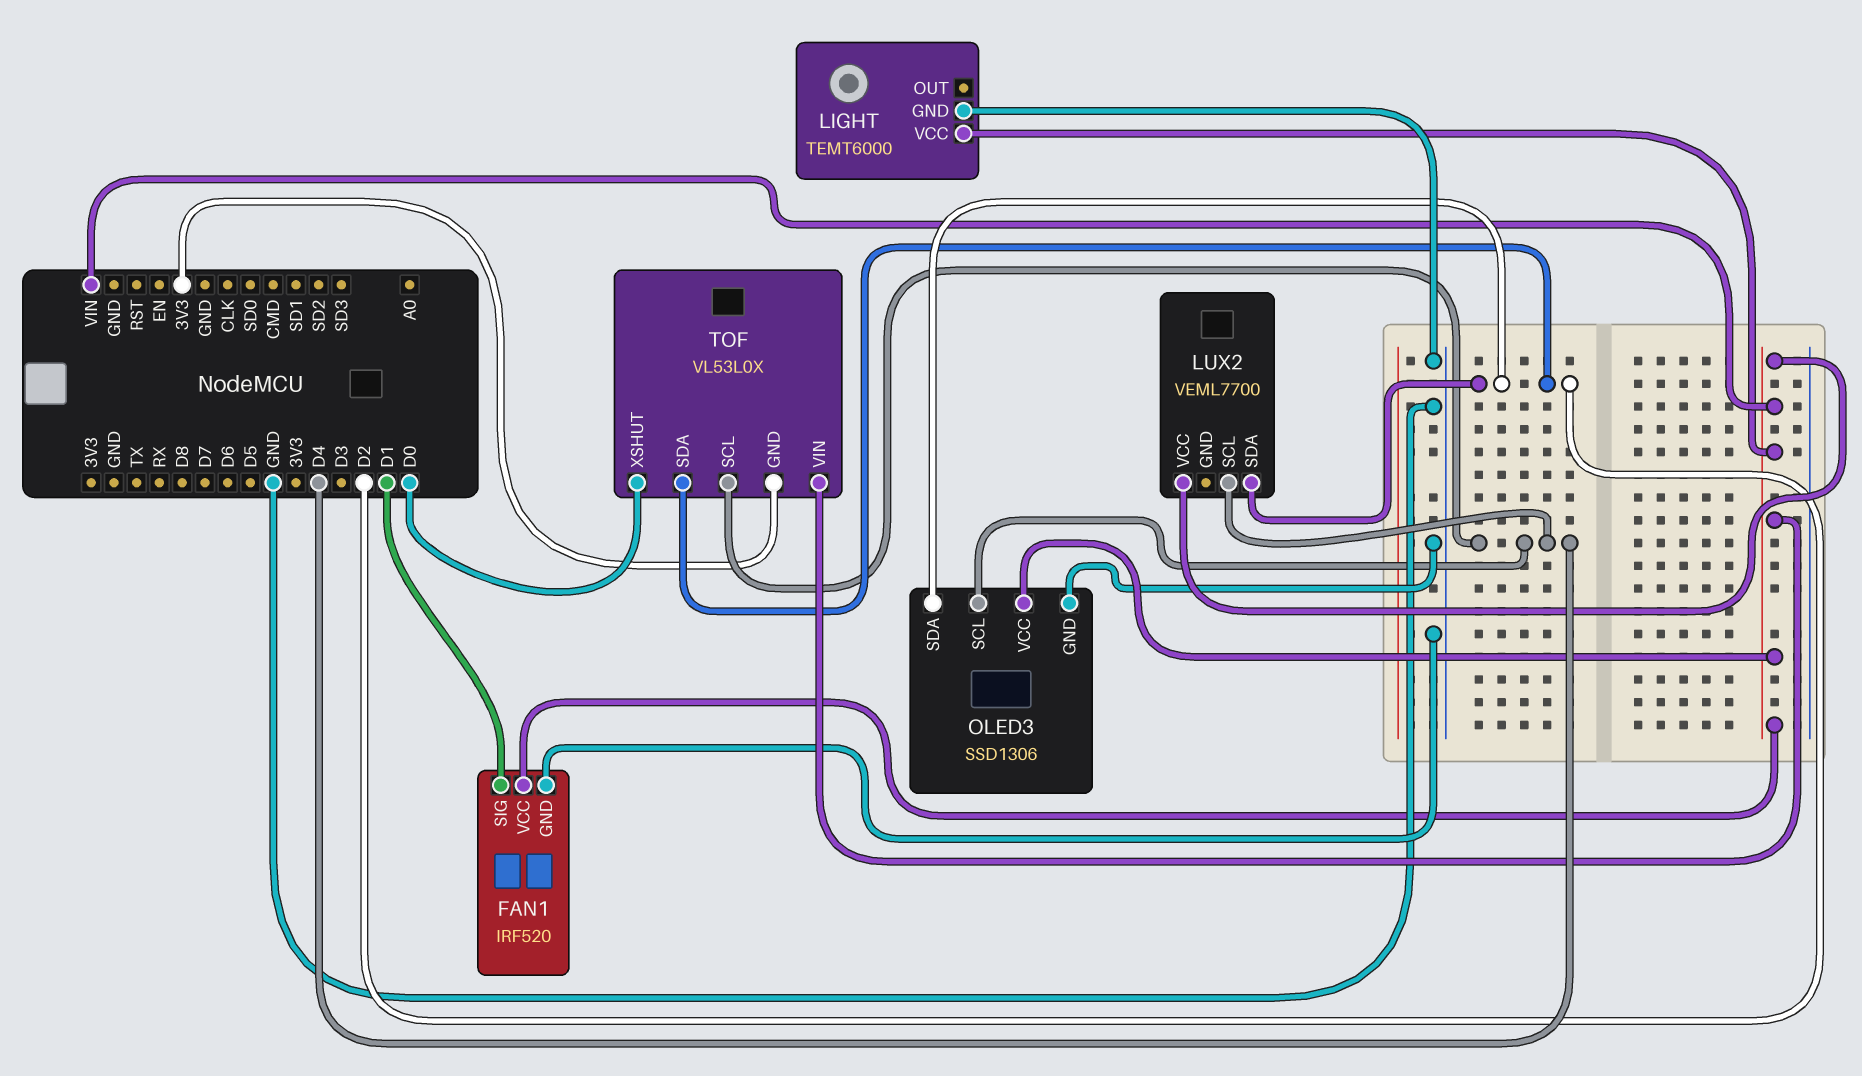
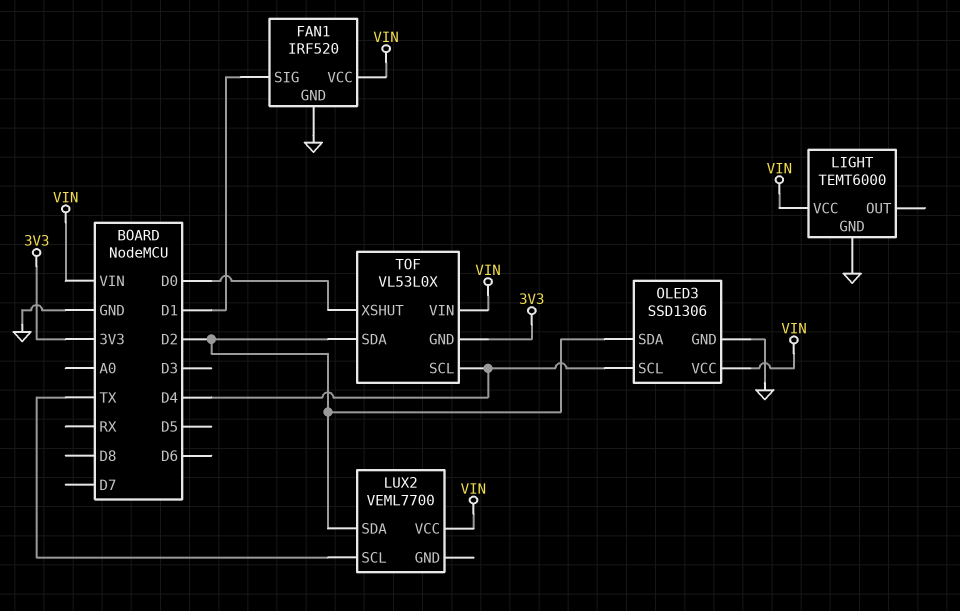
LUX2 pin SCL: D4 -> TX

